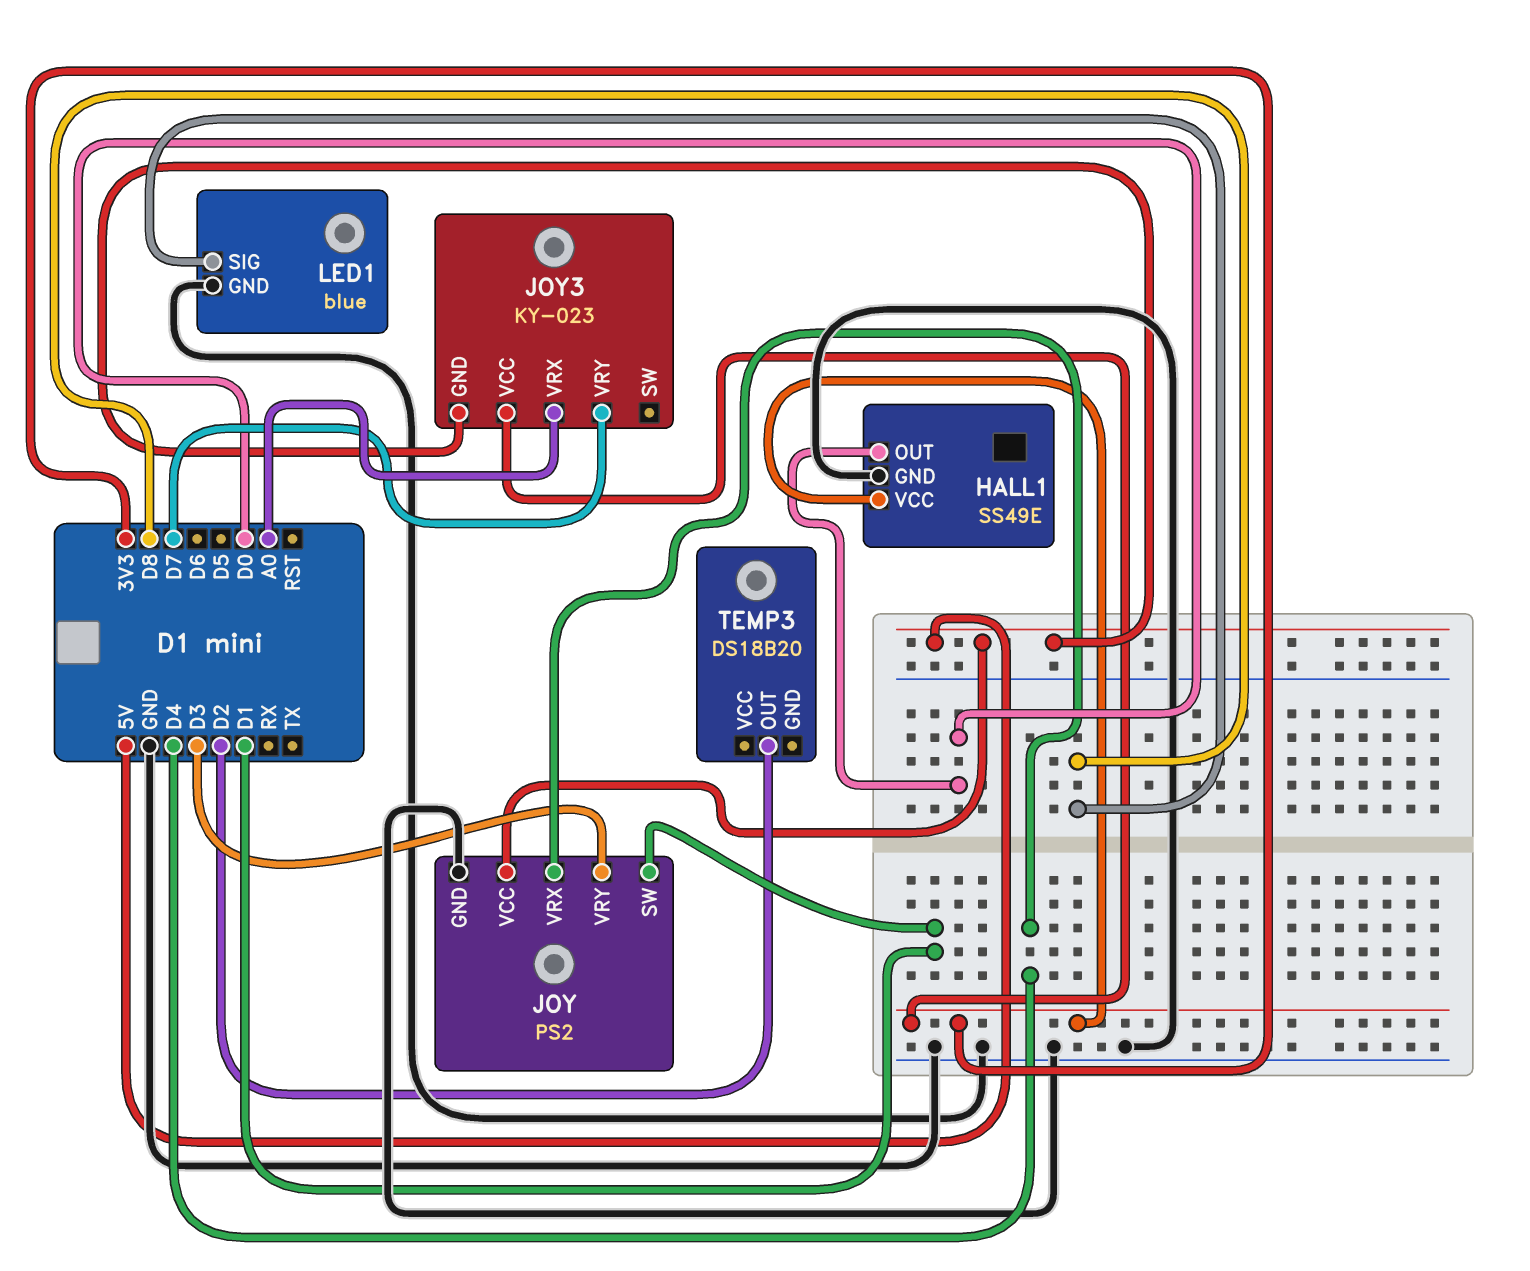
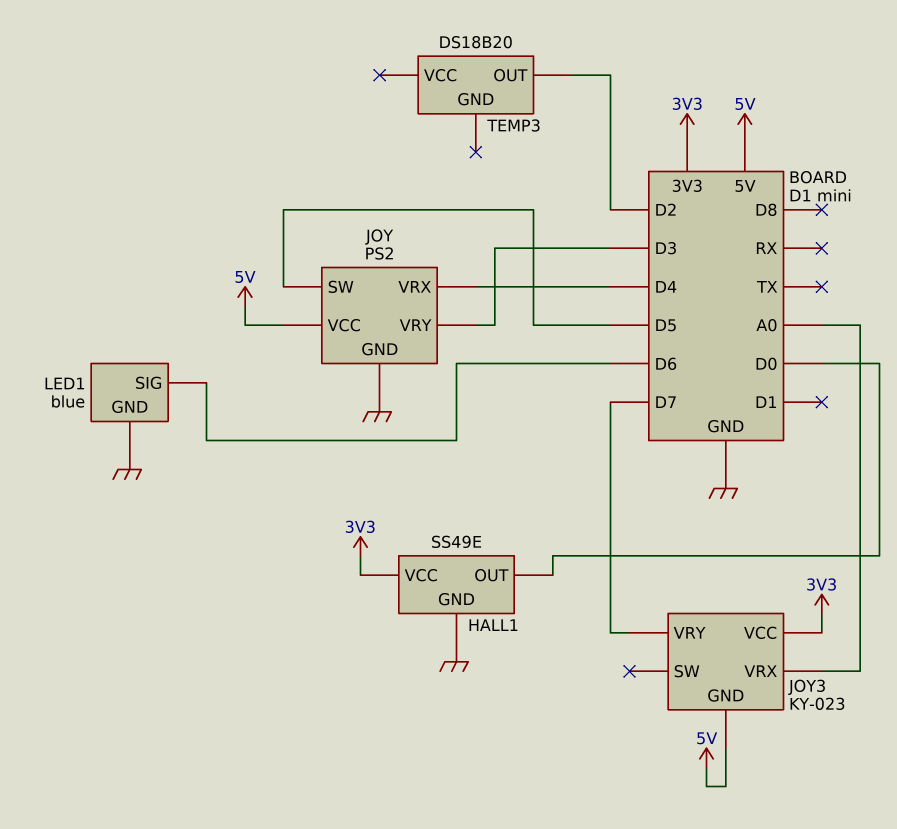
JOY pin SW: D1 -> D5
LED1 pin SIG: D8 -> D6

